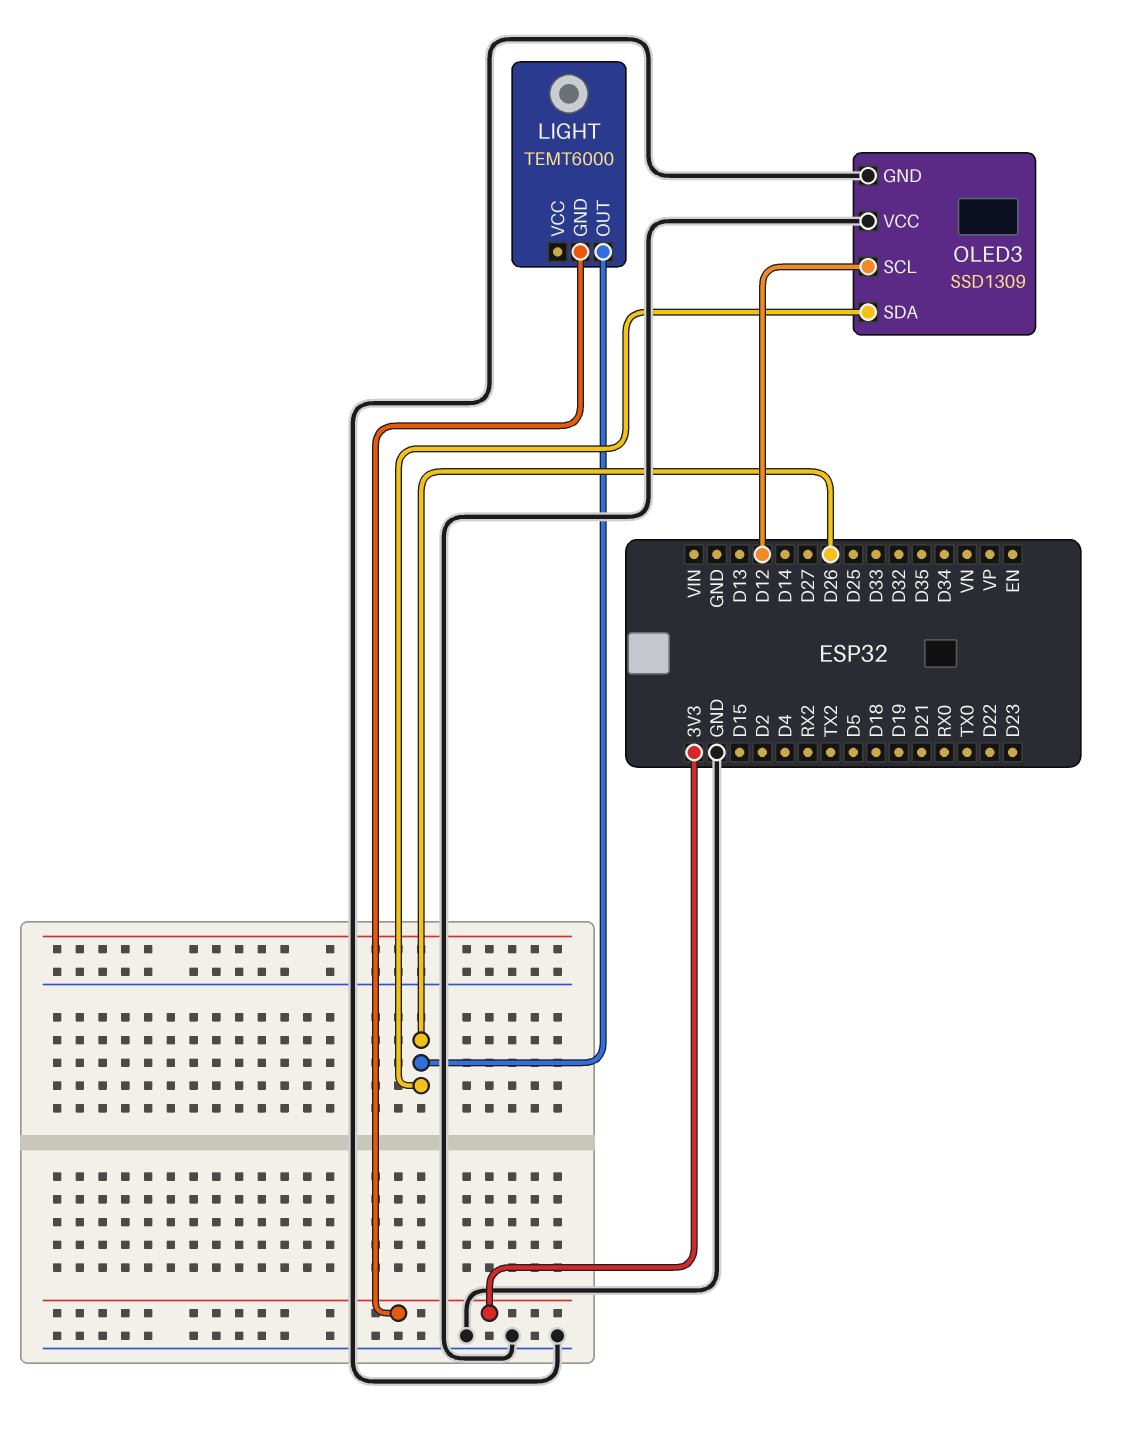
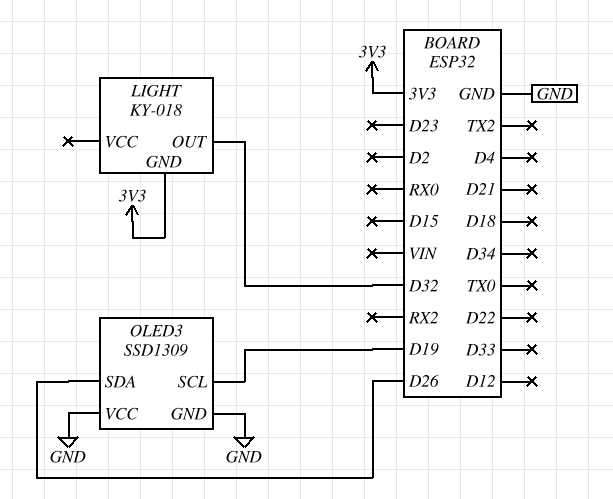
LIGHT: TEMT6000 -> KY-018
LIGHT pin OUT: D26 -> D32
OLED3 pin SCL: D12 -> D19

